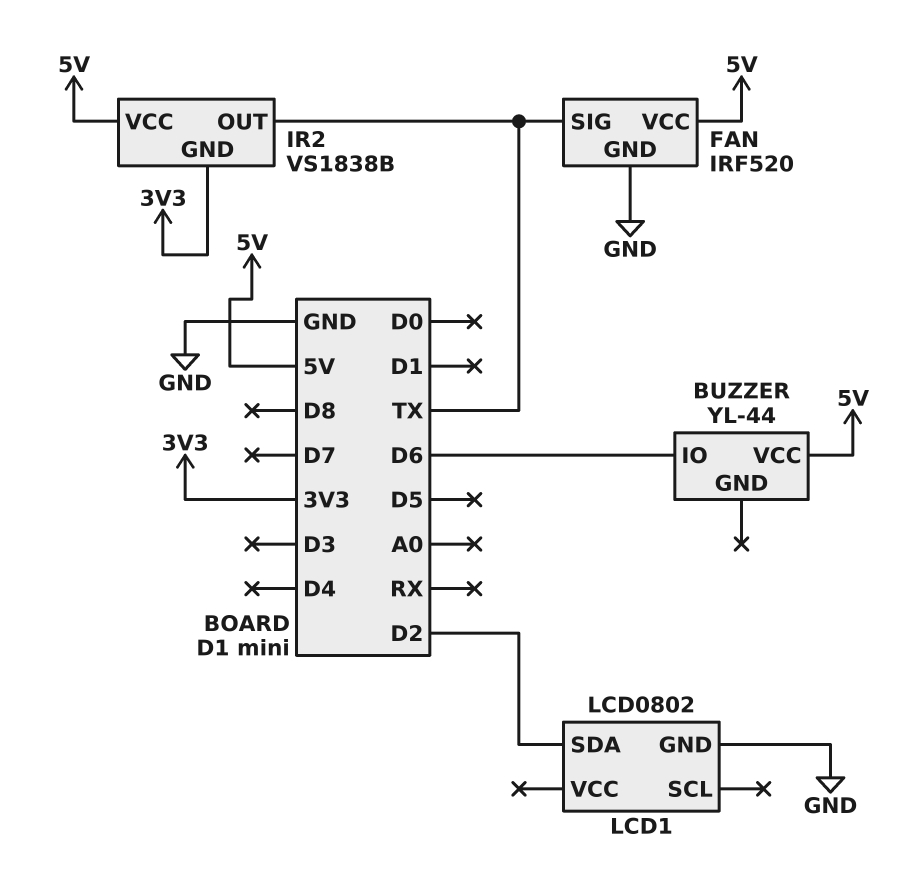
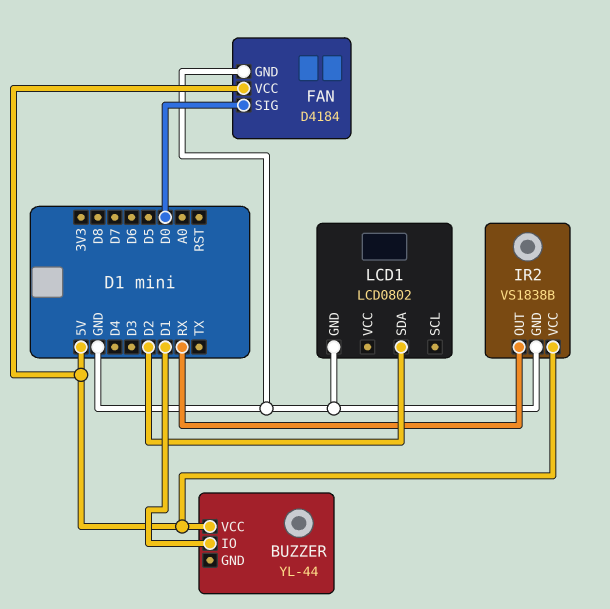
BUZZER pin IO: D6 -> D1
FAN: IRF520 -> D4184
FAN pin SIG: TX -> D0
IR2 pin GND: 3V3 -> GND
IR2 pin OUT: TX -> RX

